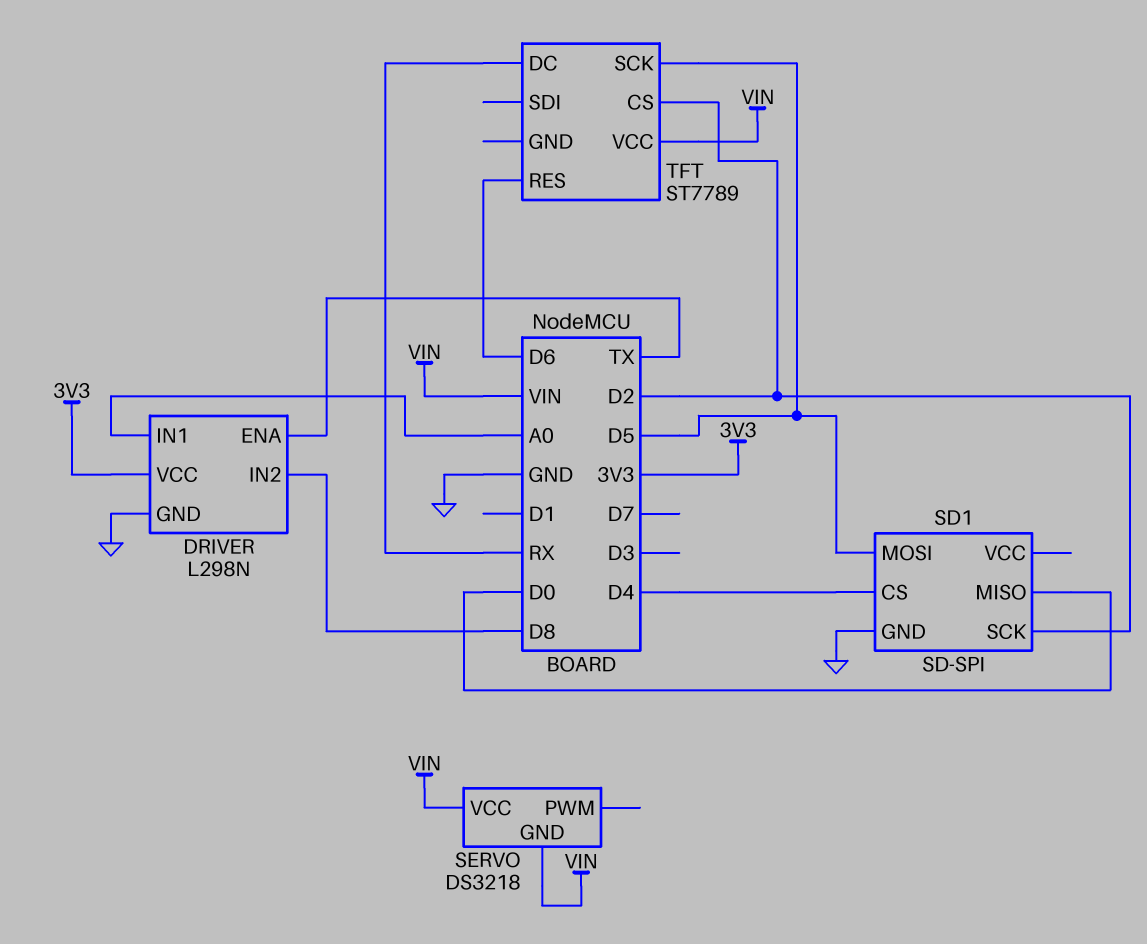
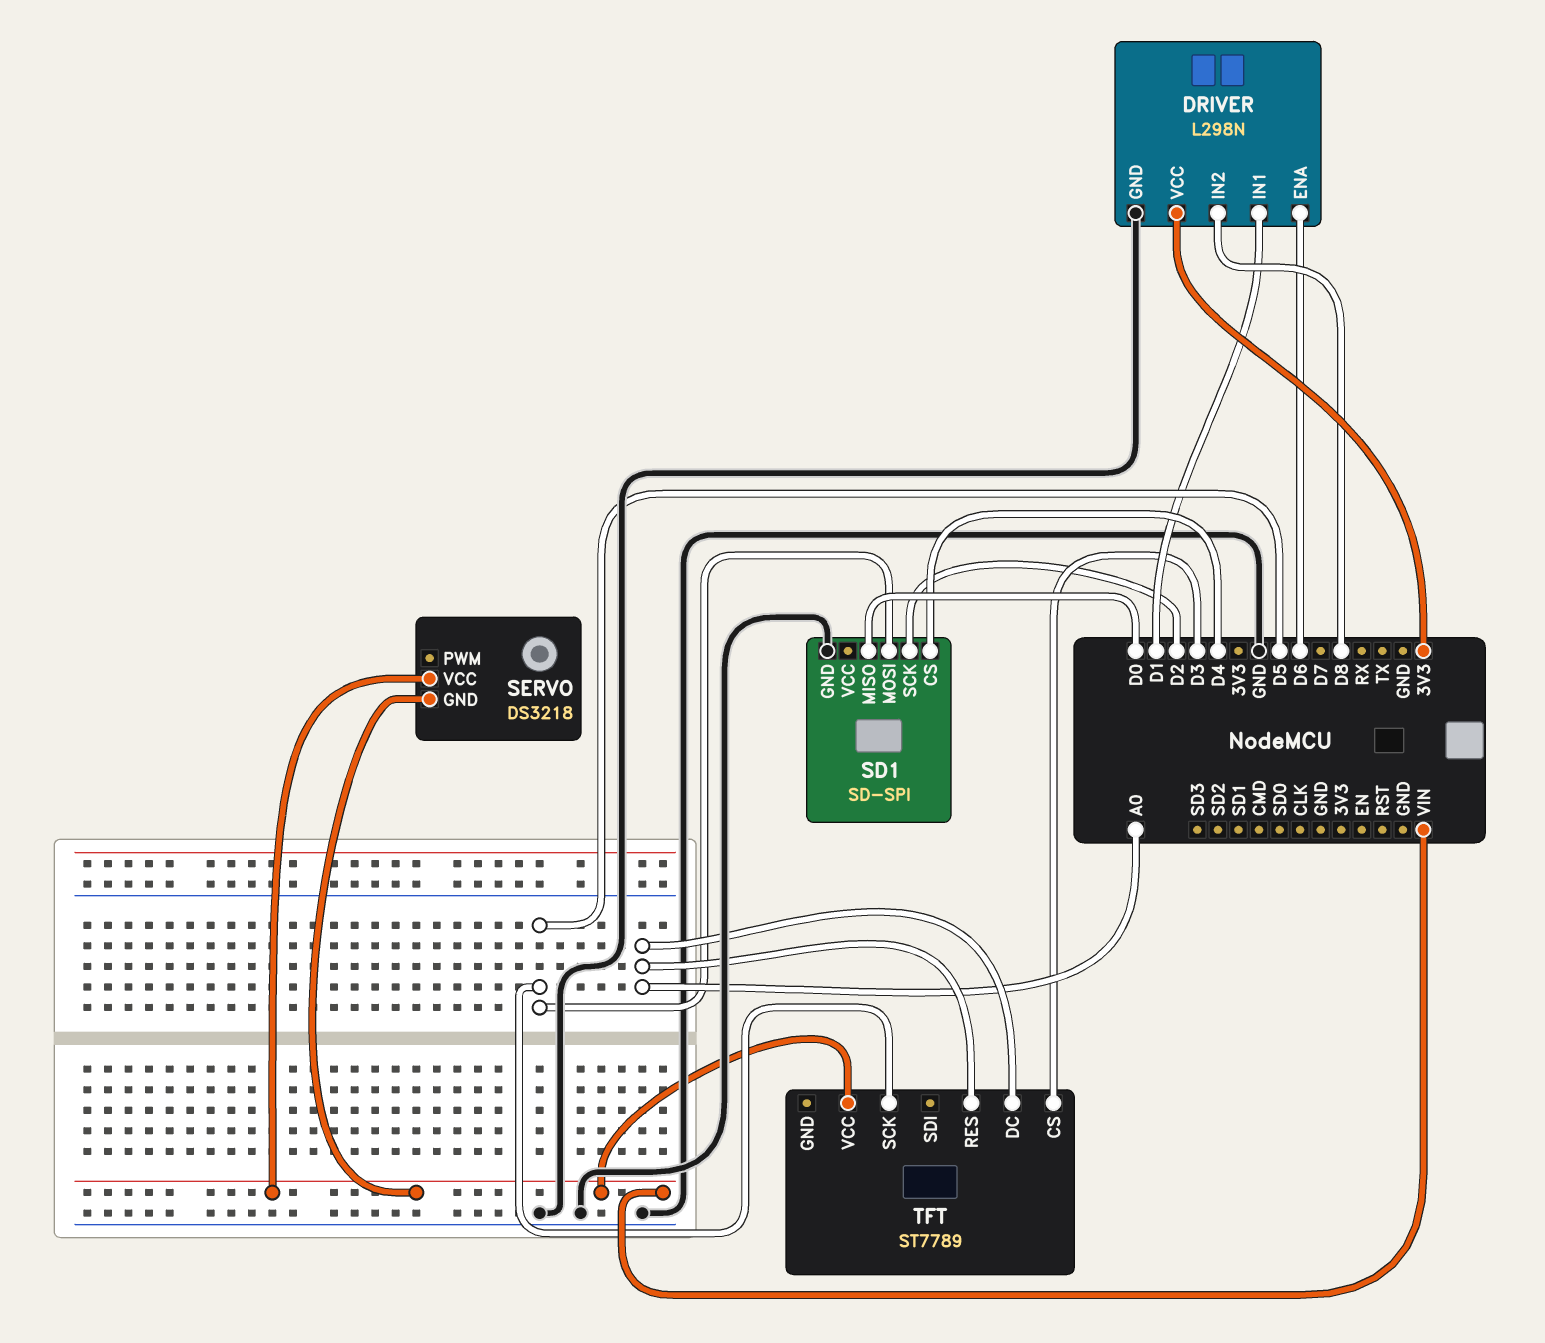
DRIVER pin ENA: TX -> D6
DRIVER pin IN1: A0 -> D1
TFT pin CS: D2 -> D3
TFT pin DC: RX -> A0
TFT pin RES: D6 -> A0

